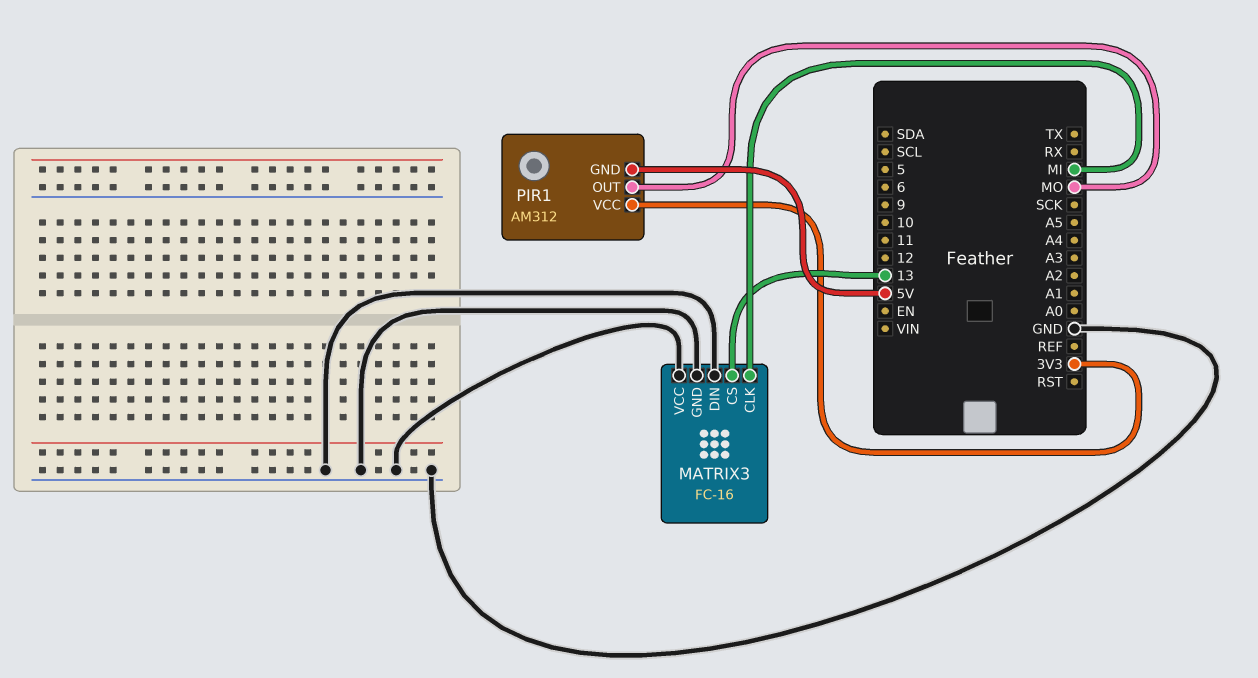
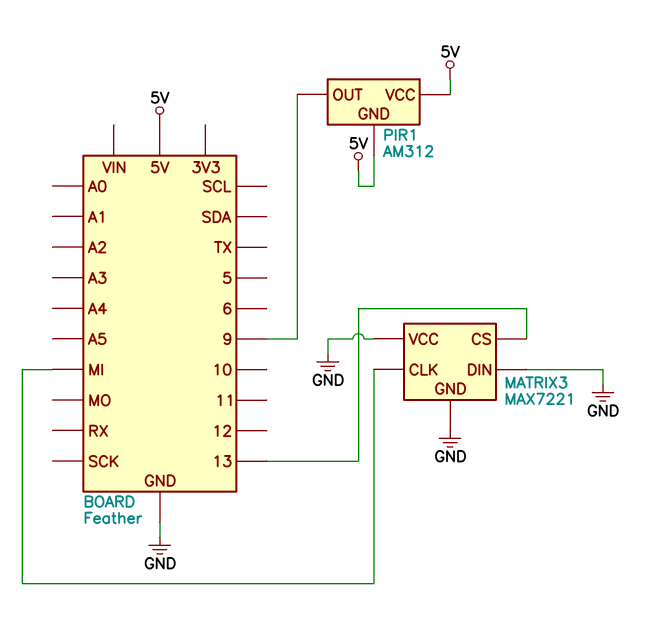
MATRIX3: FC-16 -> MAX7221
PIR1 pin OUT: MO -> 9
PIR1 pin VCC: 3V3 -> 5V

